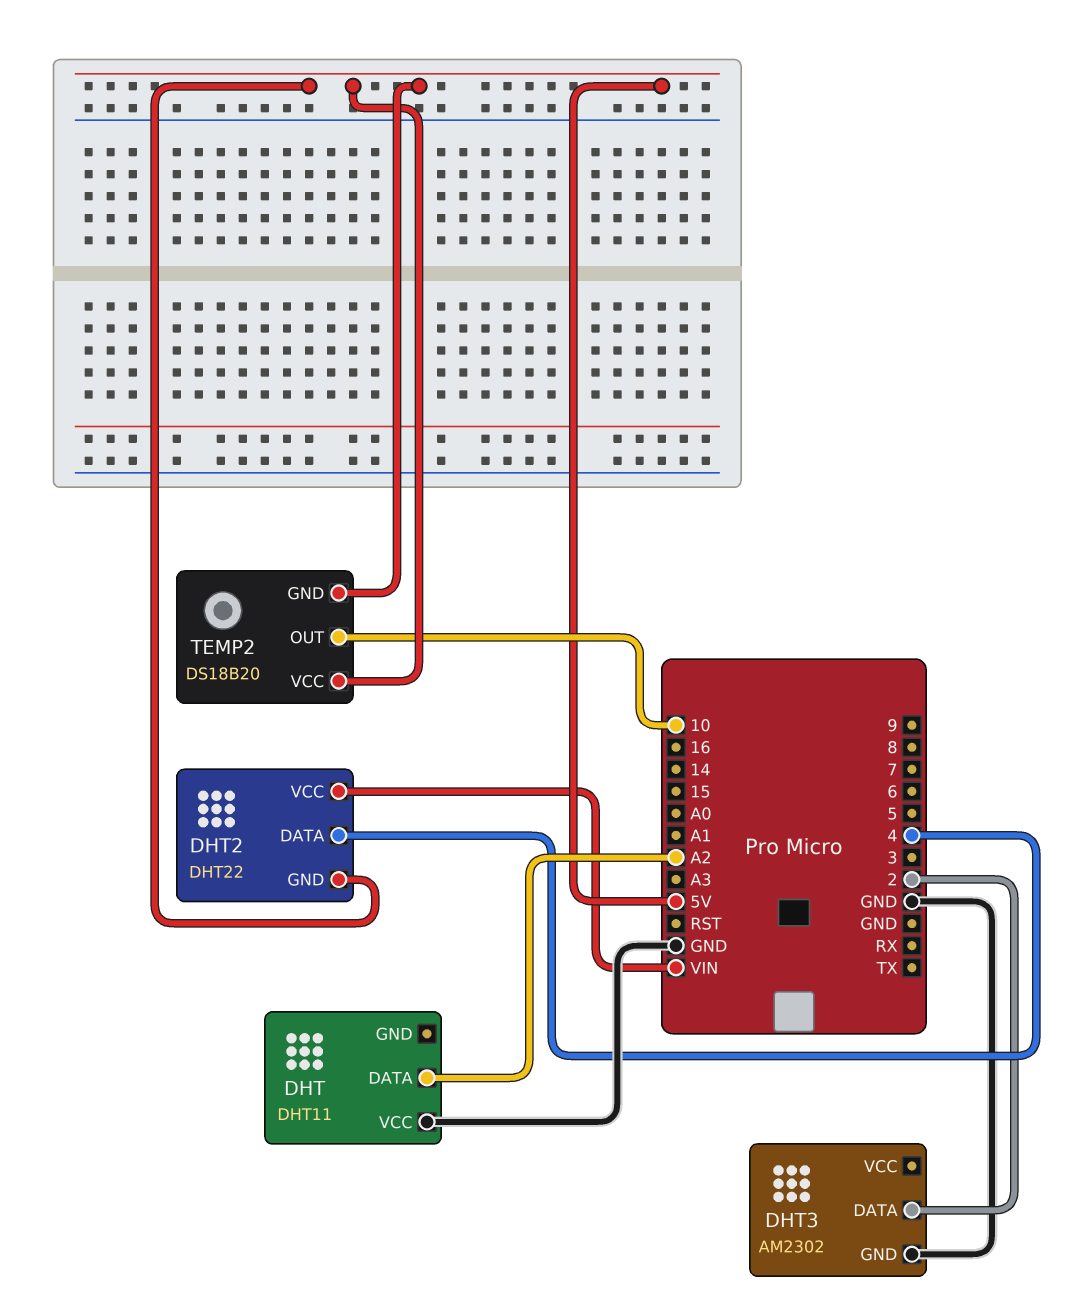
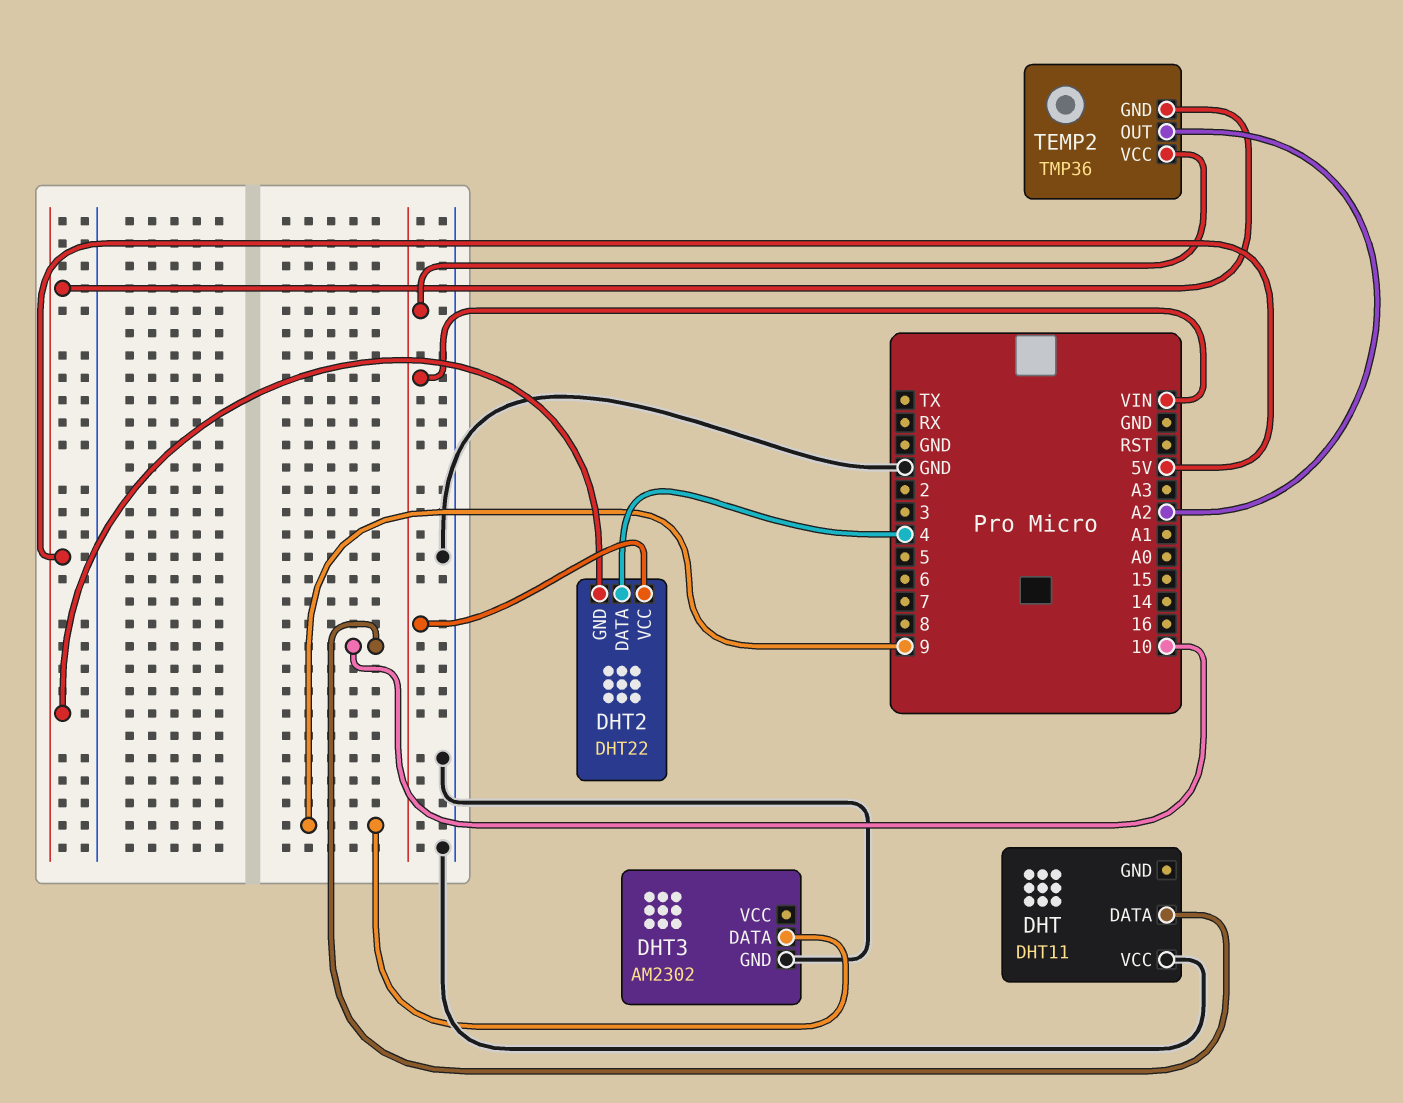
DHT pin DATA: A2 -> 10
DHT3 pin DATA: 2 -> 9
TEMP2: DS18B20 -> TMP36
TEMP2 pin OUT: 10 -> A2
TEMP2 pin VCC: 5V -> VIN

